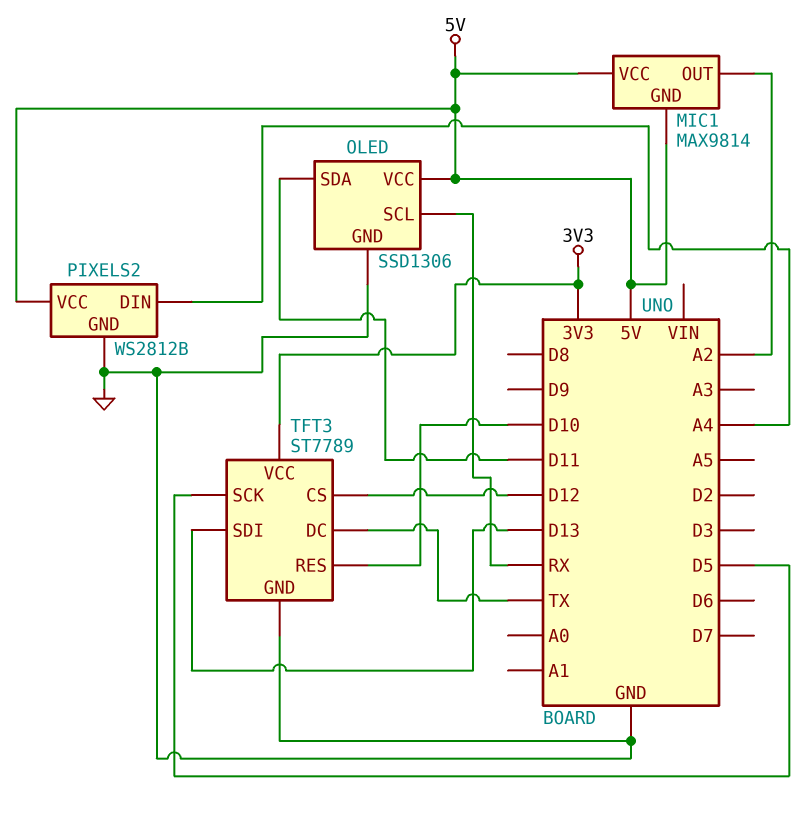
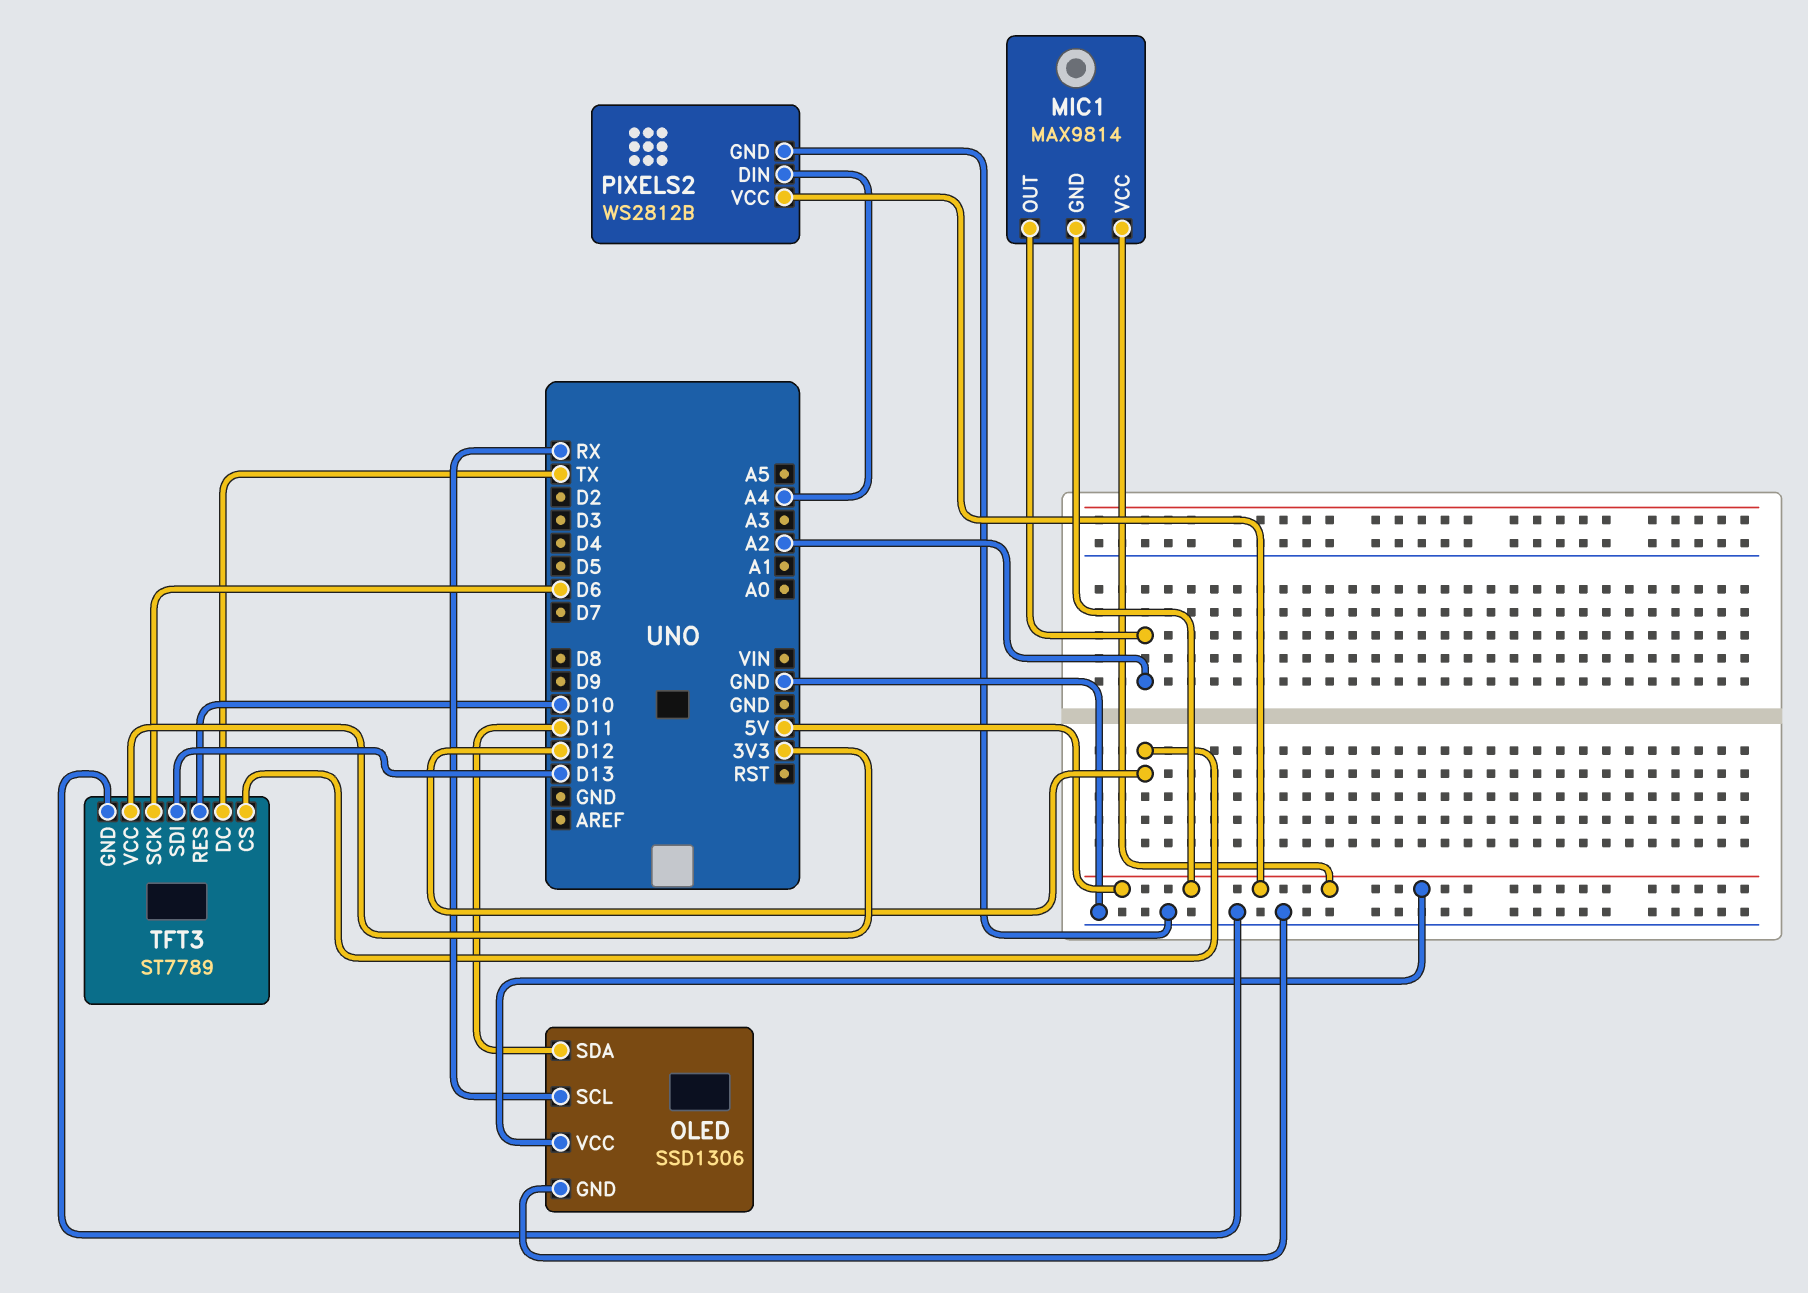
TFT3 pin SCK: D5 -> D6

